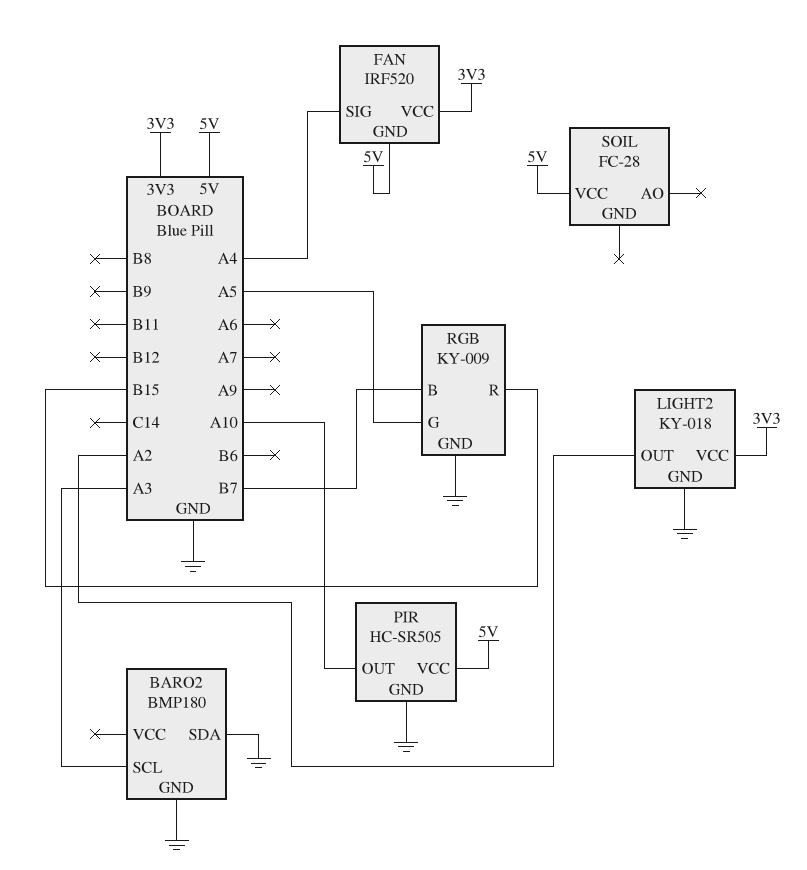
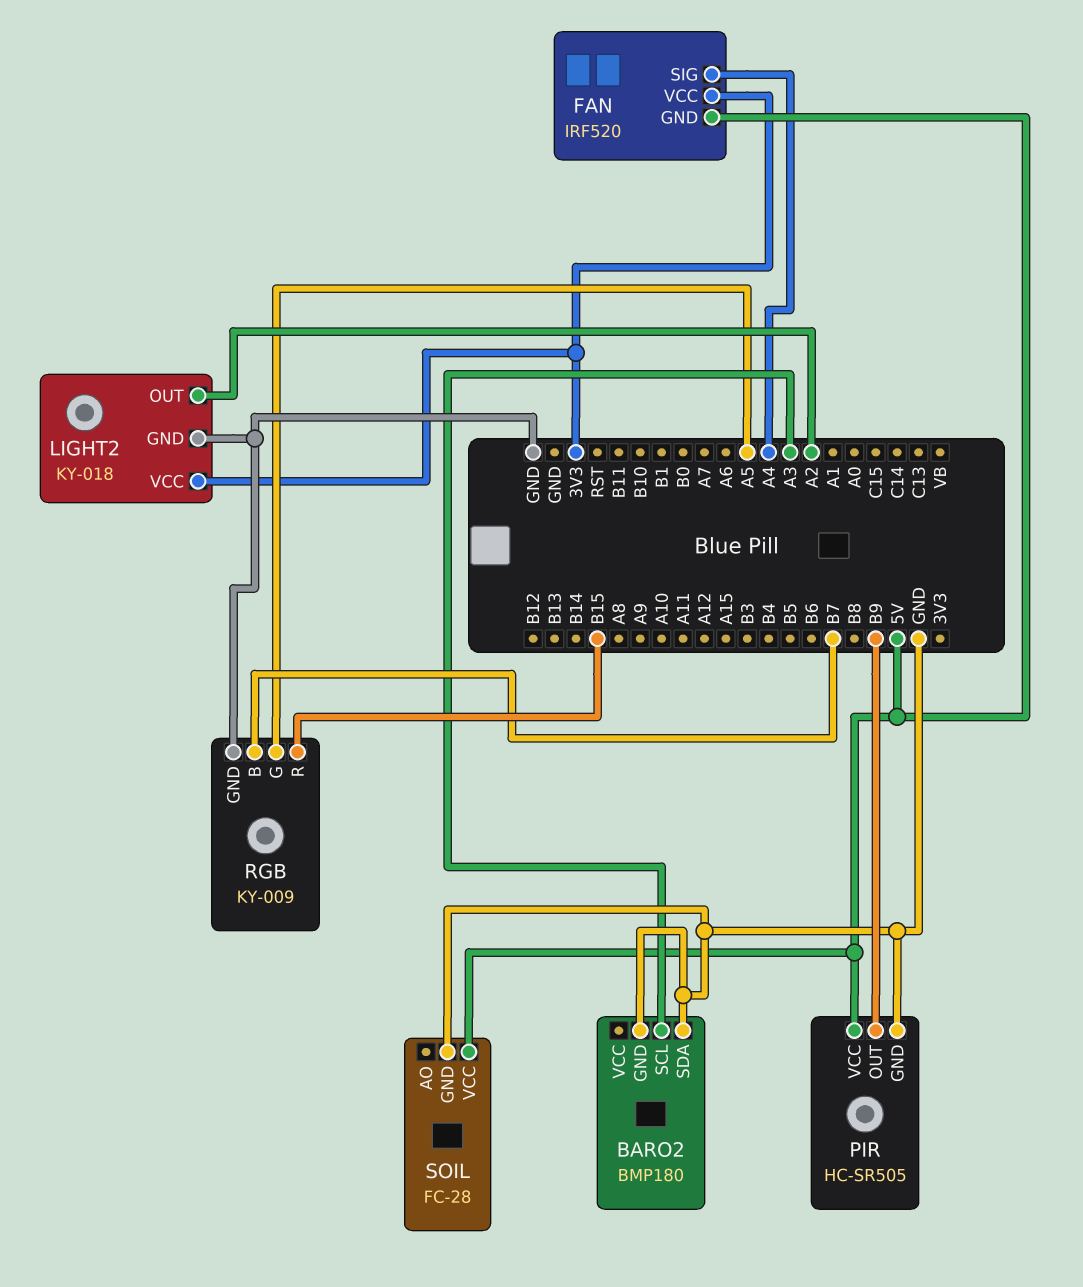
PIR pin OUT: A10 -> B9
SOIL pin GND: none -> GND

